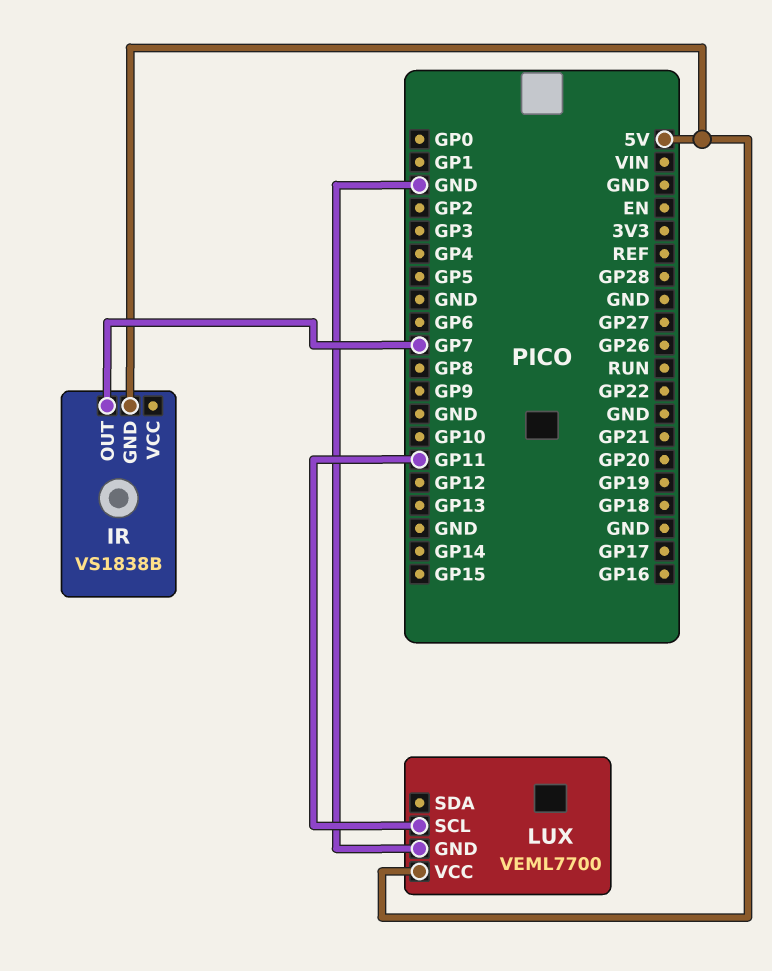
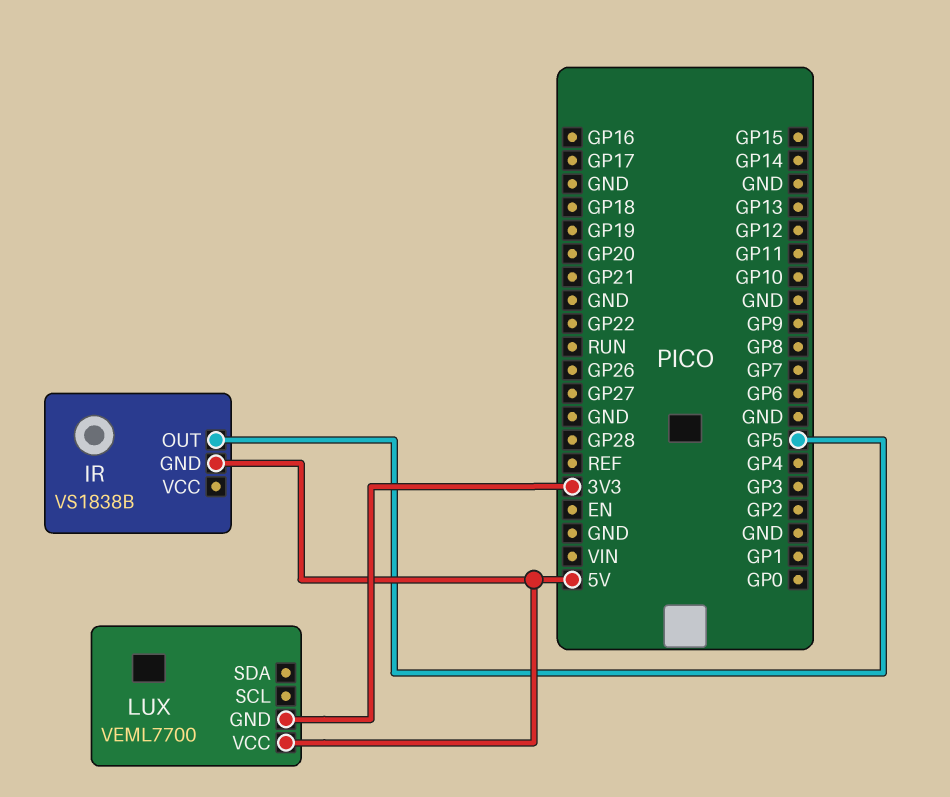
IR pin OUT: GP7 -> GP5
LUX pin GND: GND -> 3V3
LUX pin SCL: GP11 -> none

